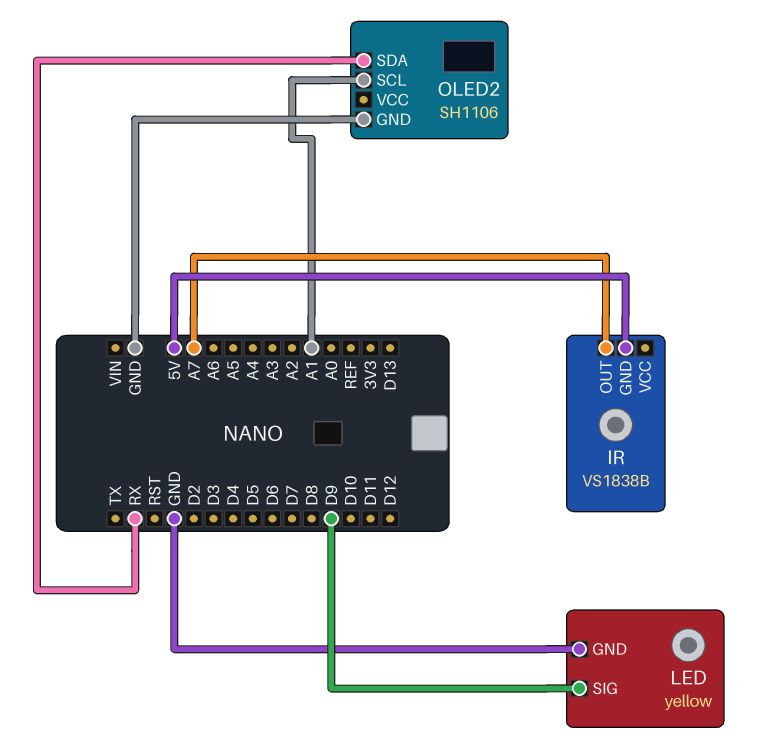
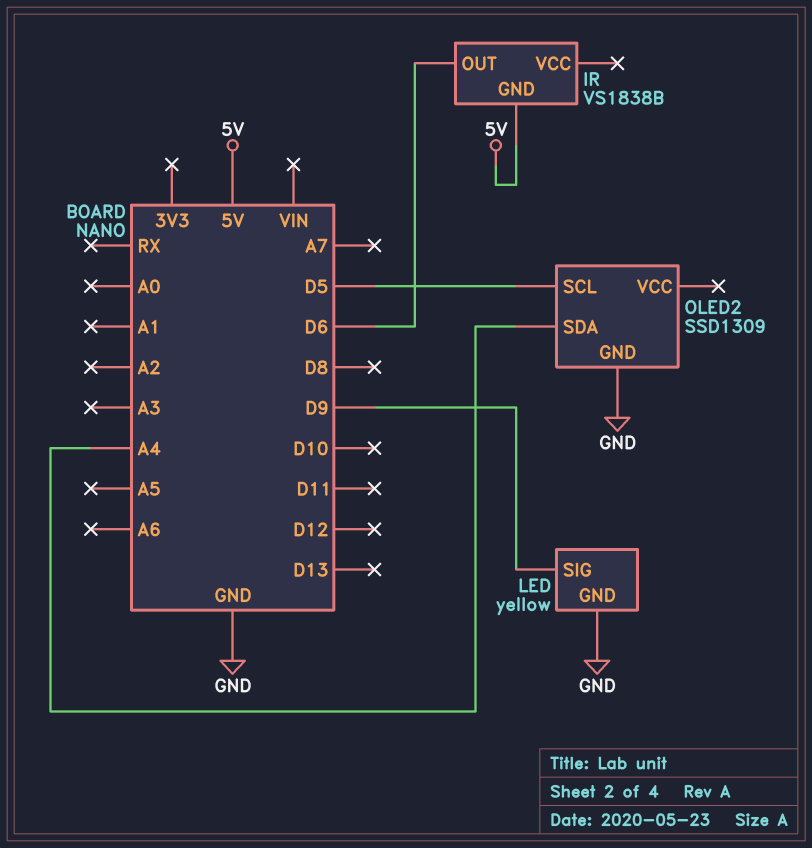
IR pin OUT: A7 -> D6
OLED2: SH1106 -> SSD1309
OLED2 pin SCL: A1 -> D5
OLED2 pin SDA: RX -> A4

